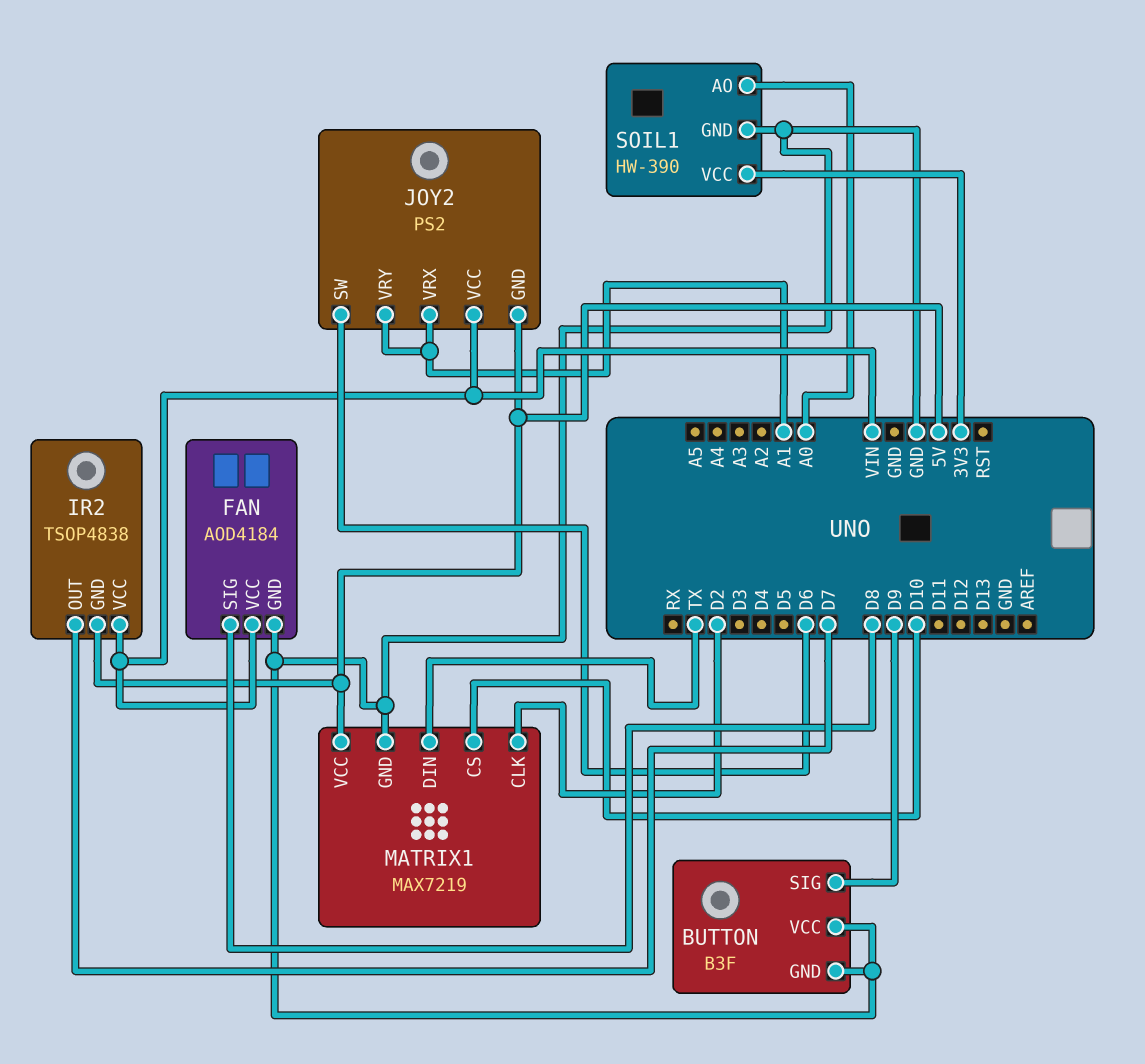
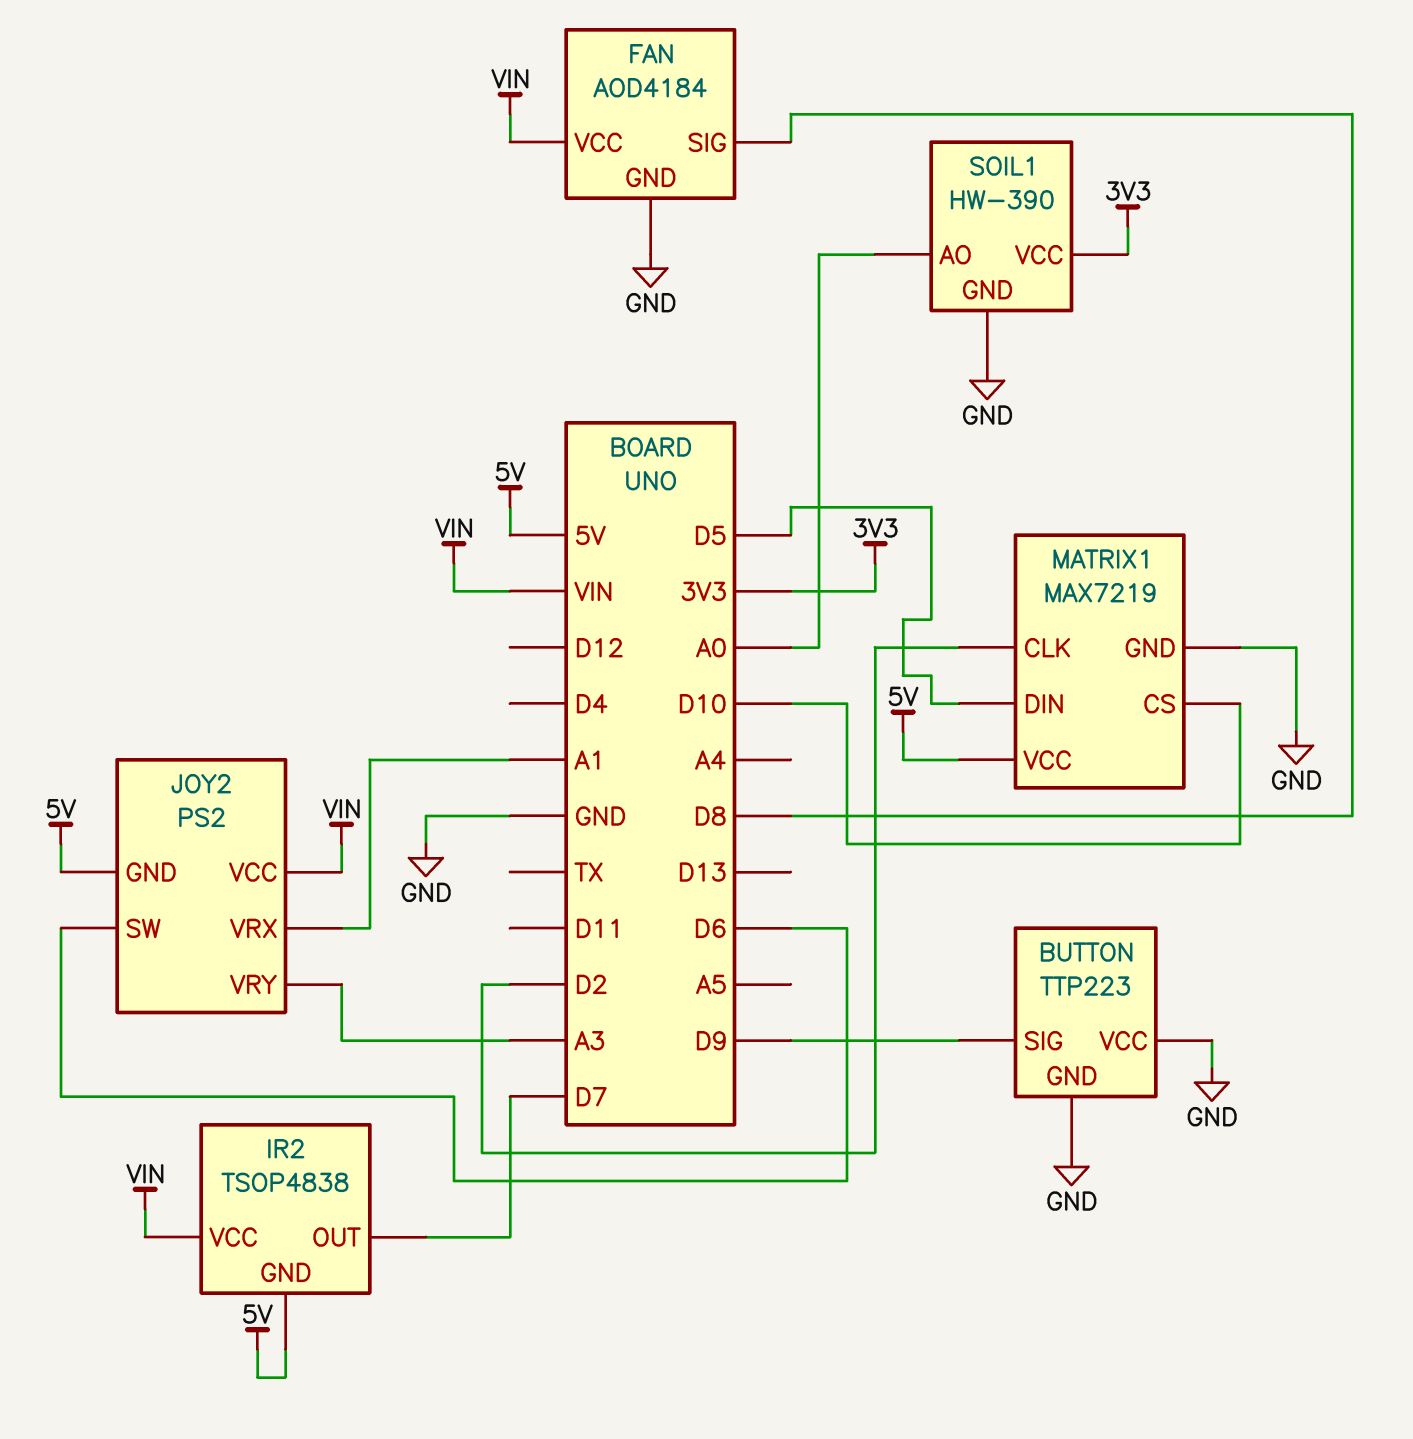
BUTTON: B3F -> TTP223
JOY2 pin VRY: A1 -> A3
MATRIX1 pin DIN: TX -> D5

